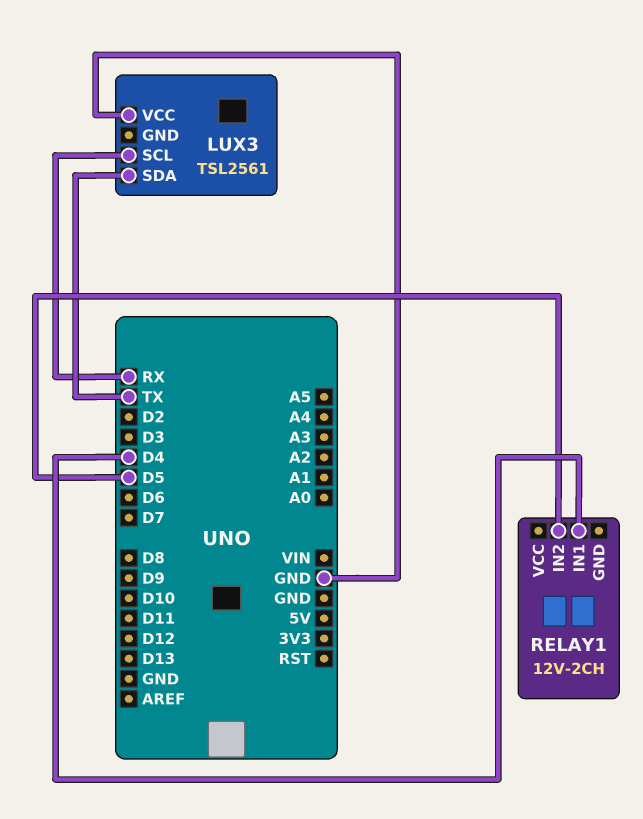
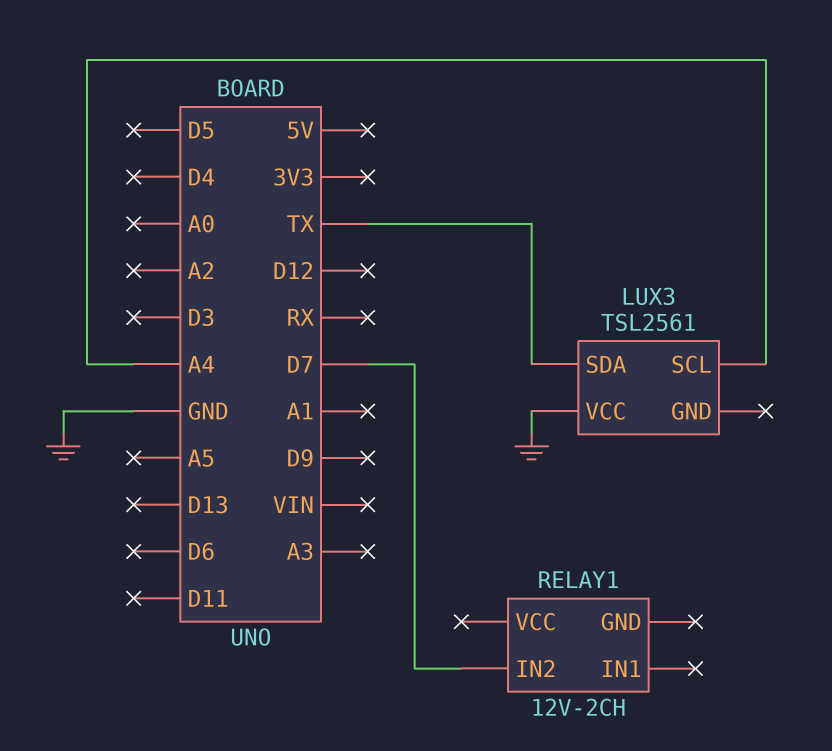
LUX3 pin SCL: RX -> A4
RELAY1 pin IN1: D4 -> none
RELAY1 pin IN2: D5 -> D7

